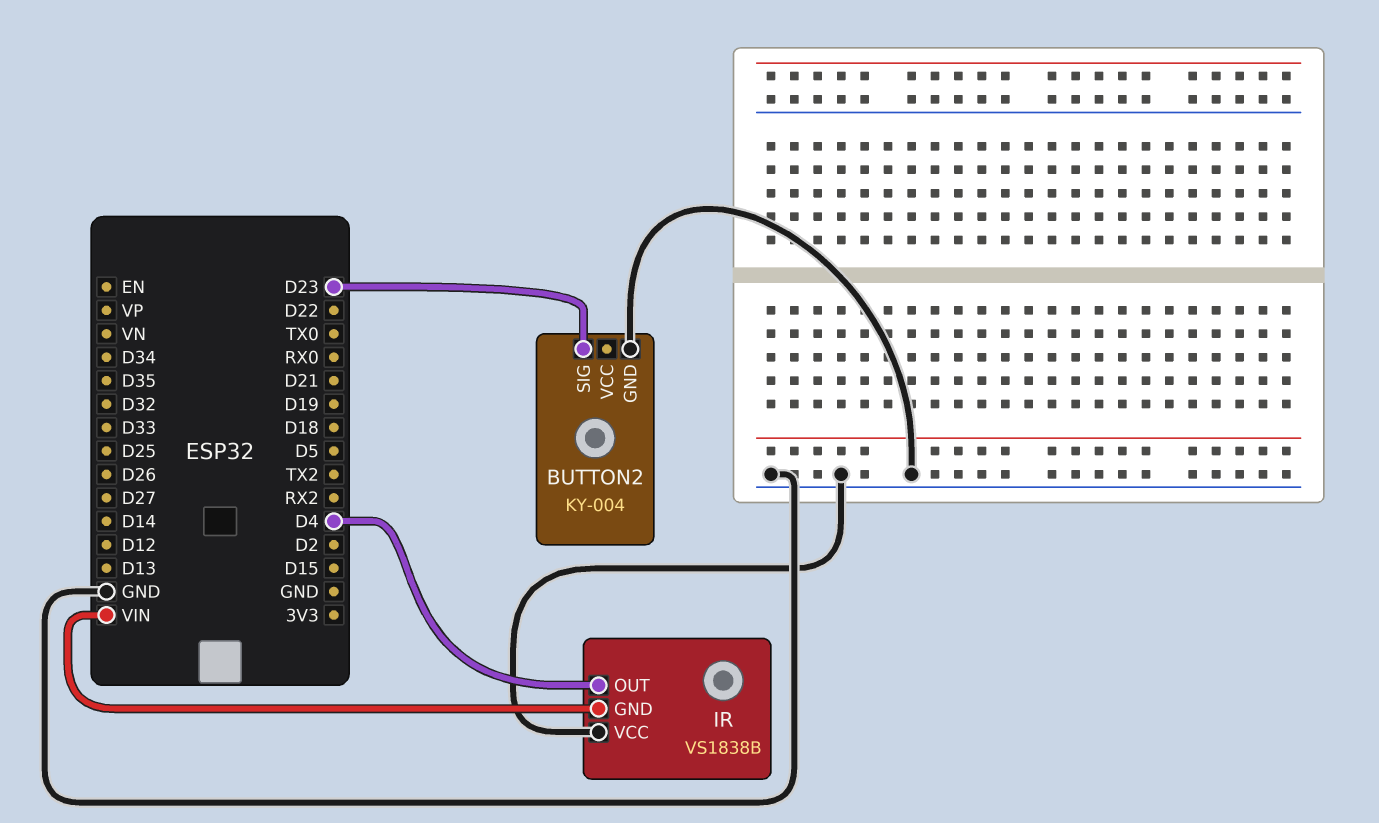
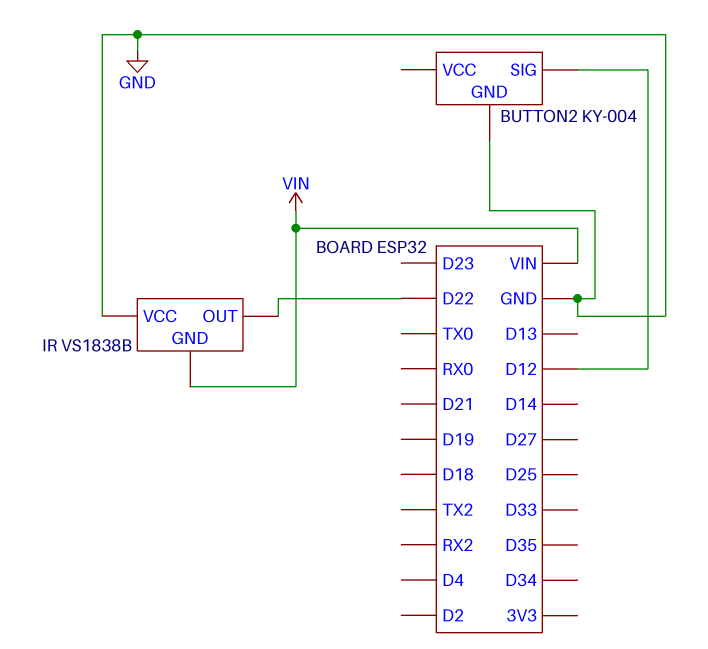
BUTTON2 pin SIG: D23 -> D12
IR pin OUT: D4 -> D22

